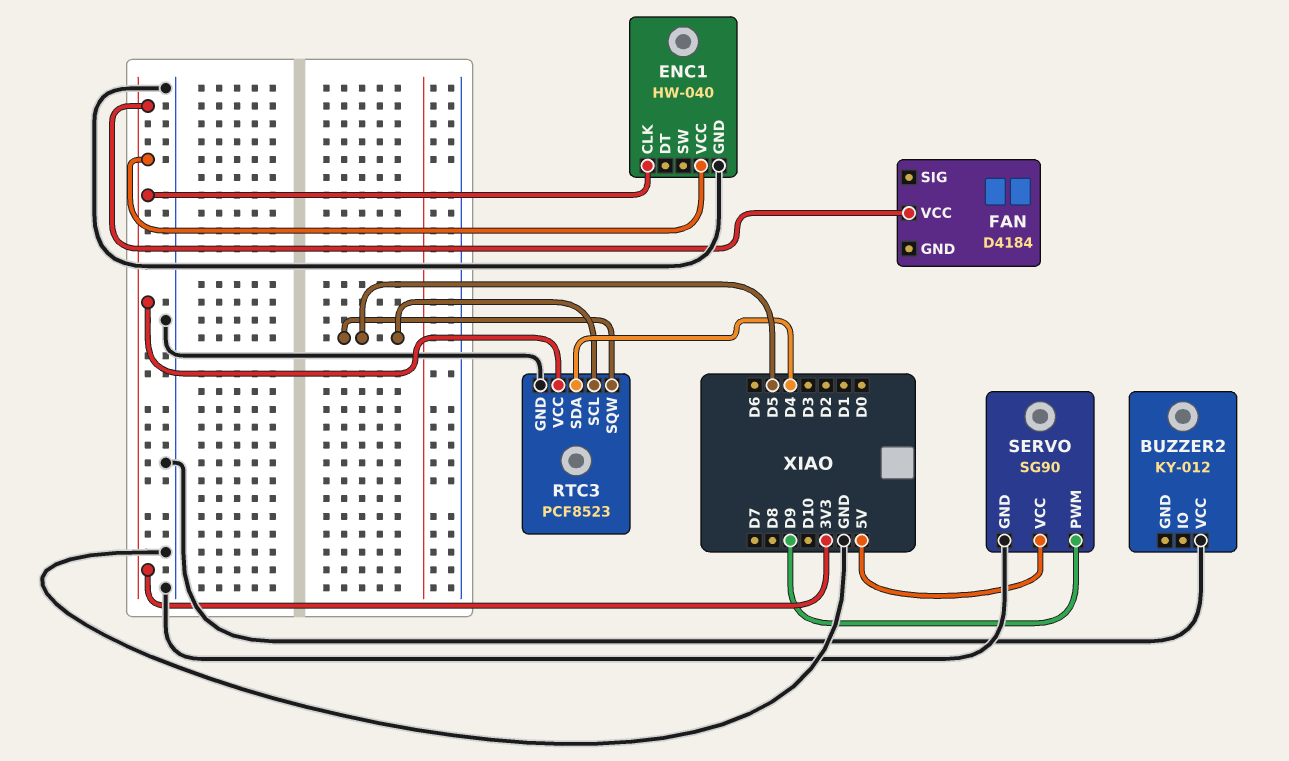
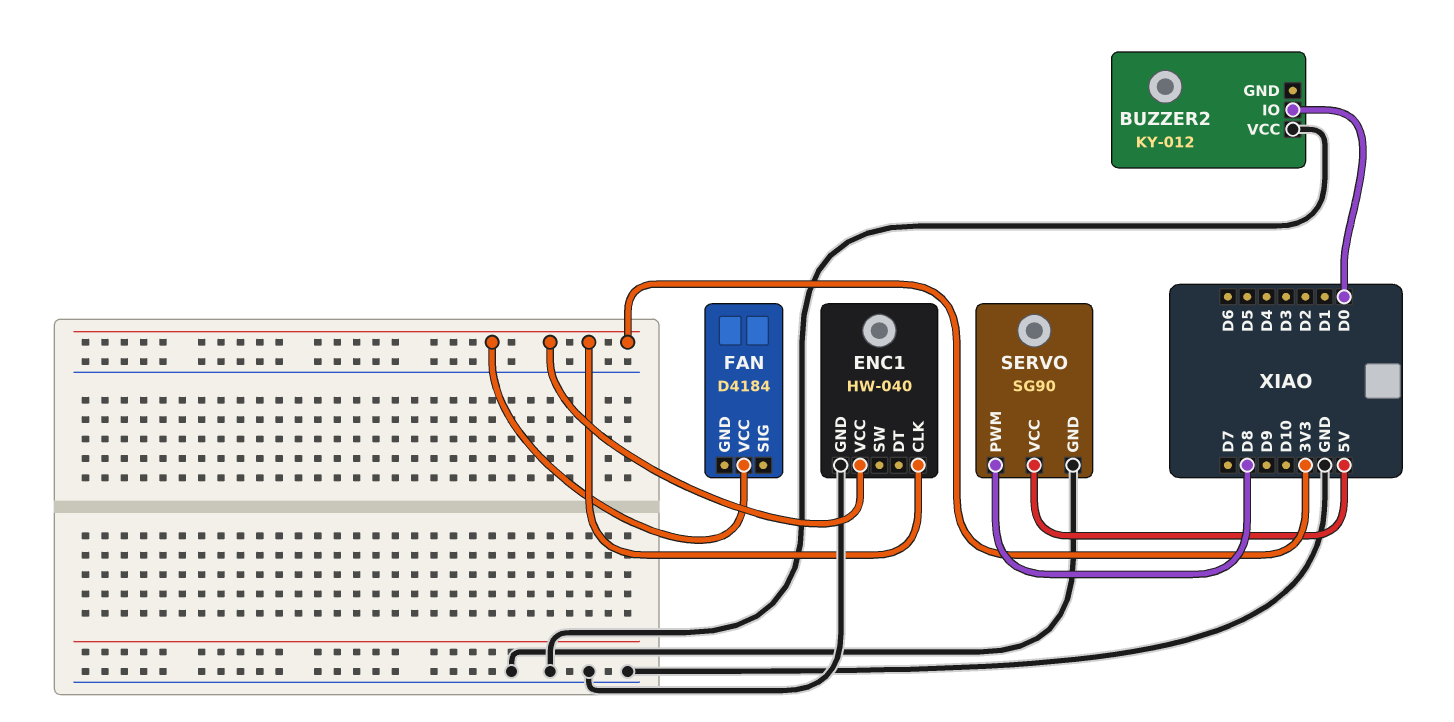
BUZZER2 pin IO: none -> D0
RTC3: PCF8523 -> none
RTC3 pin GND: GND -> none
RTC3 pin SCL: D5 -> none
RTC3 pin SDA: D4 -> none
RTC3 pin SQW: D5 -> none
RTC3 pin VCC: 3V3 -> none
SERVO pin PWM: D9 -> D8

